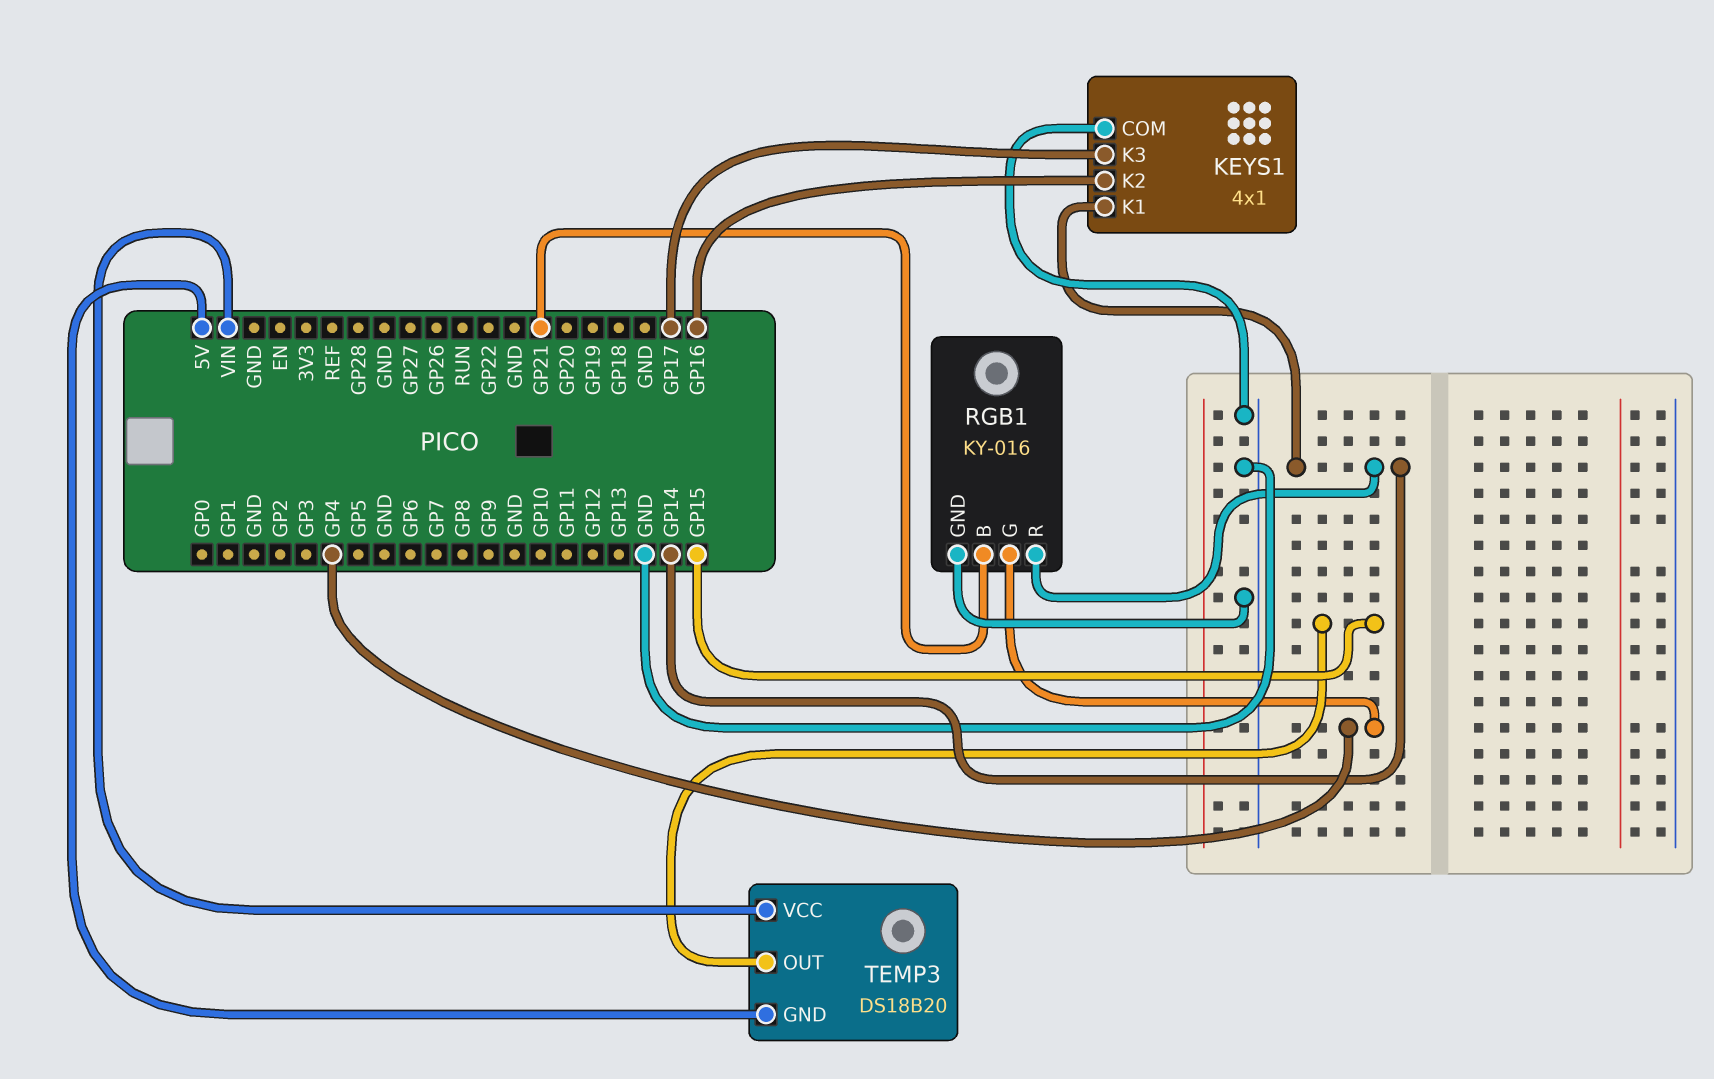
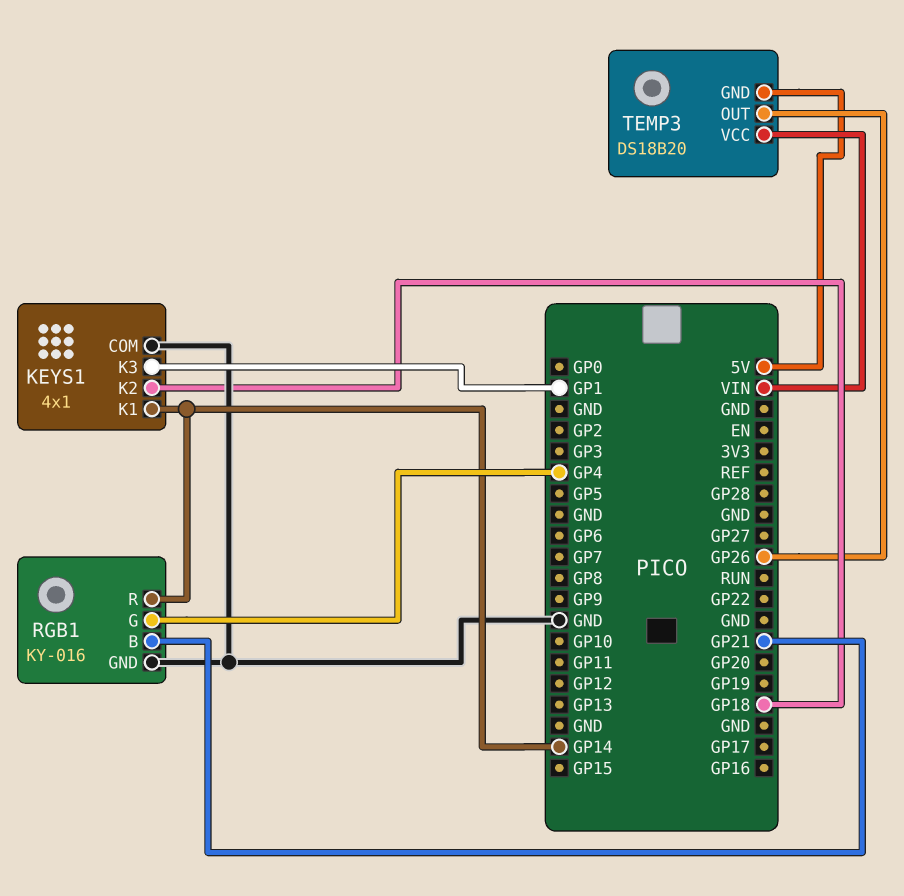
KEYS1 pin K2: GP16 -> GP18
KEYS1 pin K3: GP17 -> GP1
TEMP3 pin OUT: GP15 -> GP26

